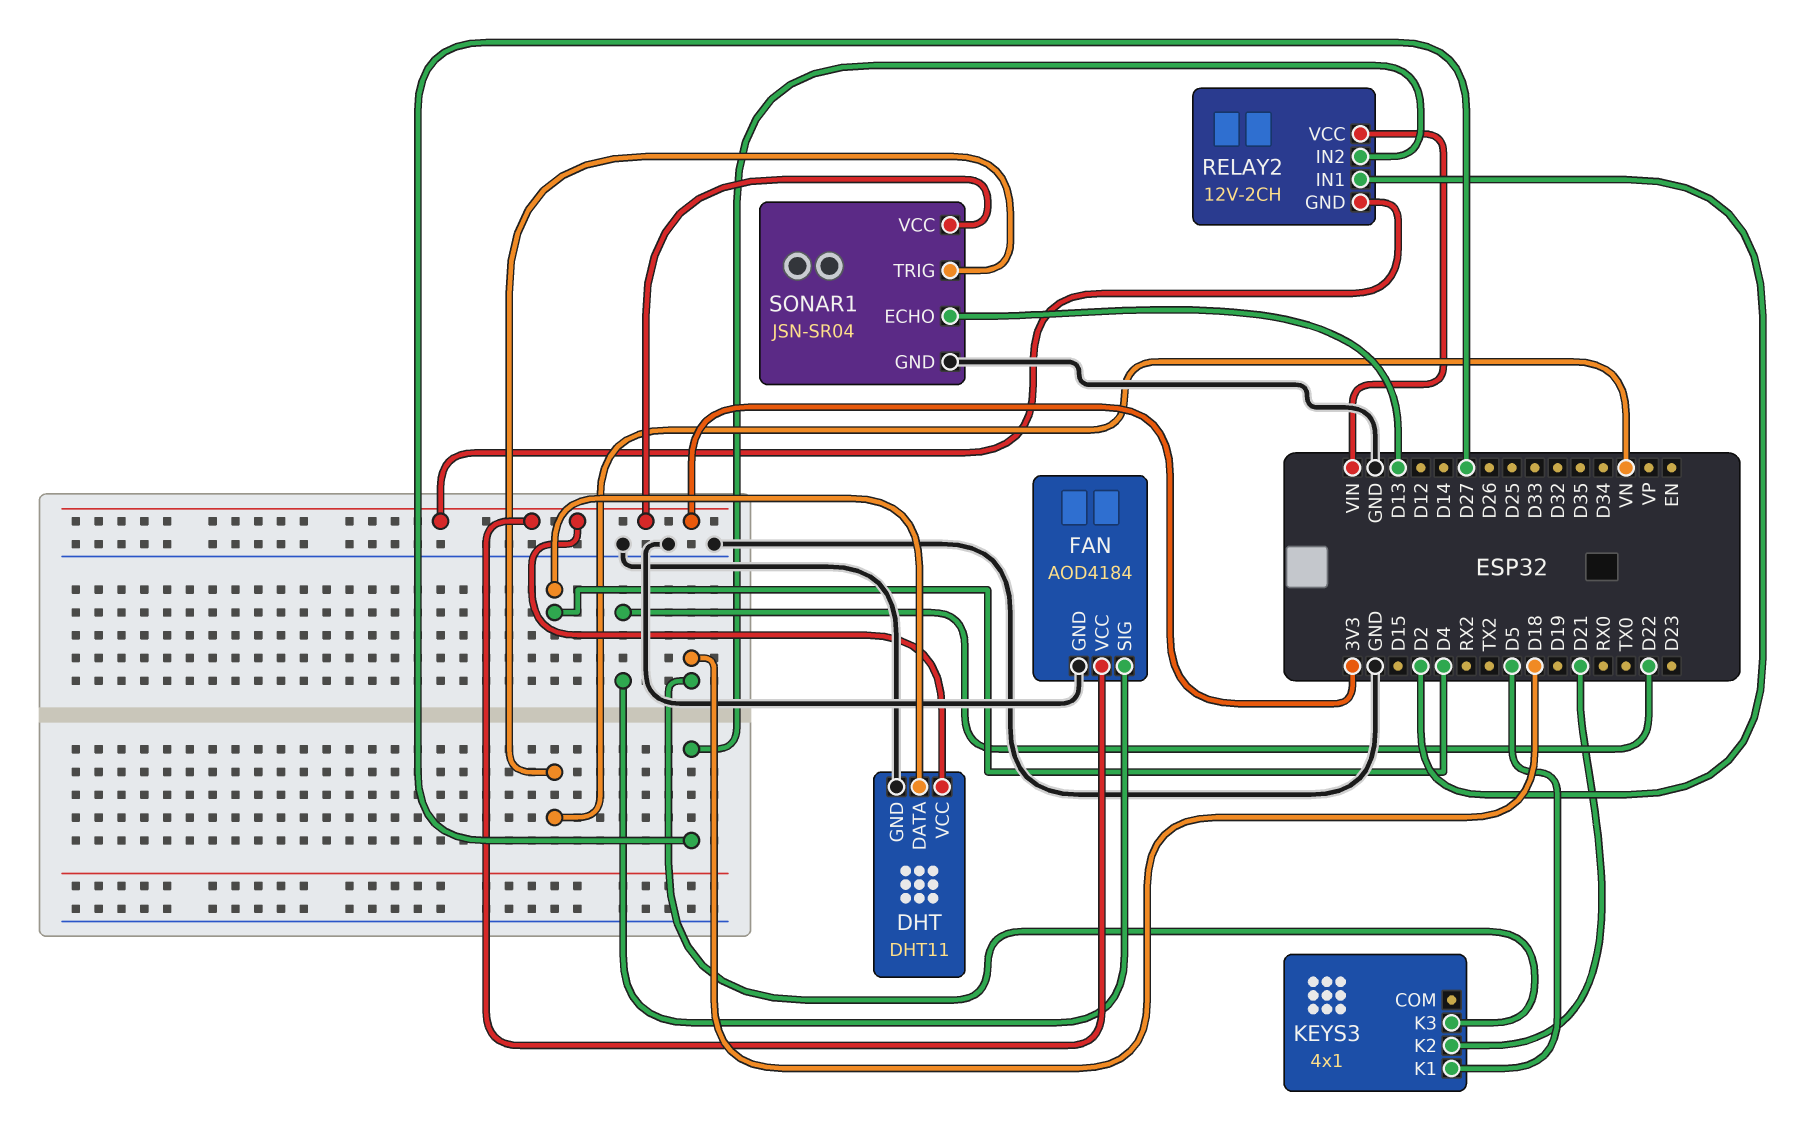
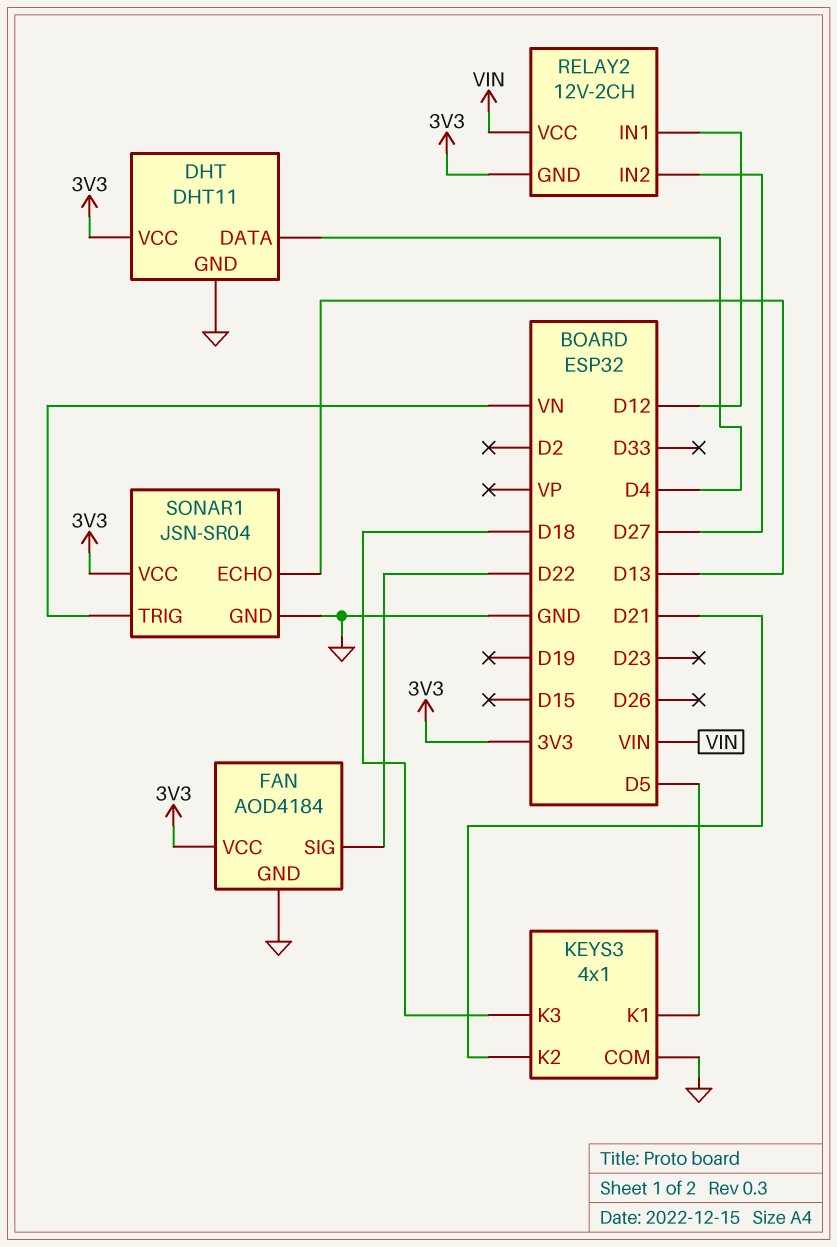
KEYS3 pin COM: none -> GND
RELAY2 pin IN1: D2 -> D12

